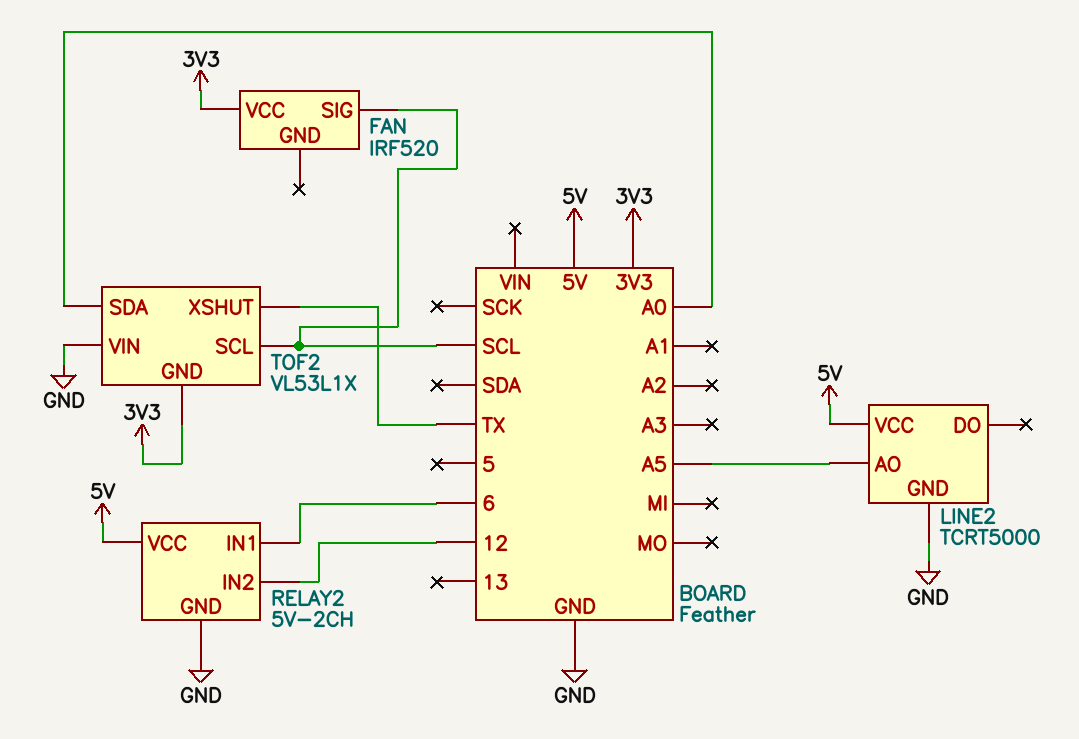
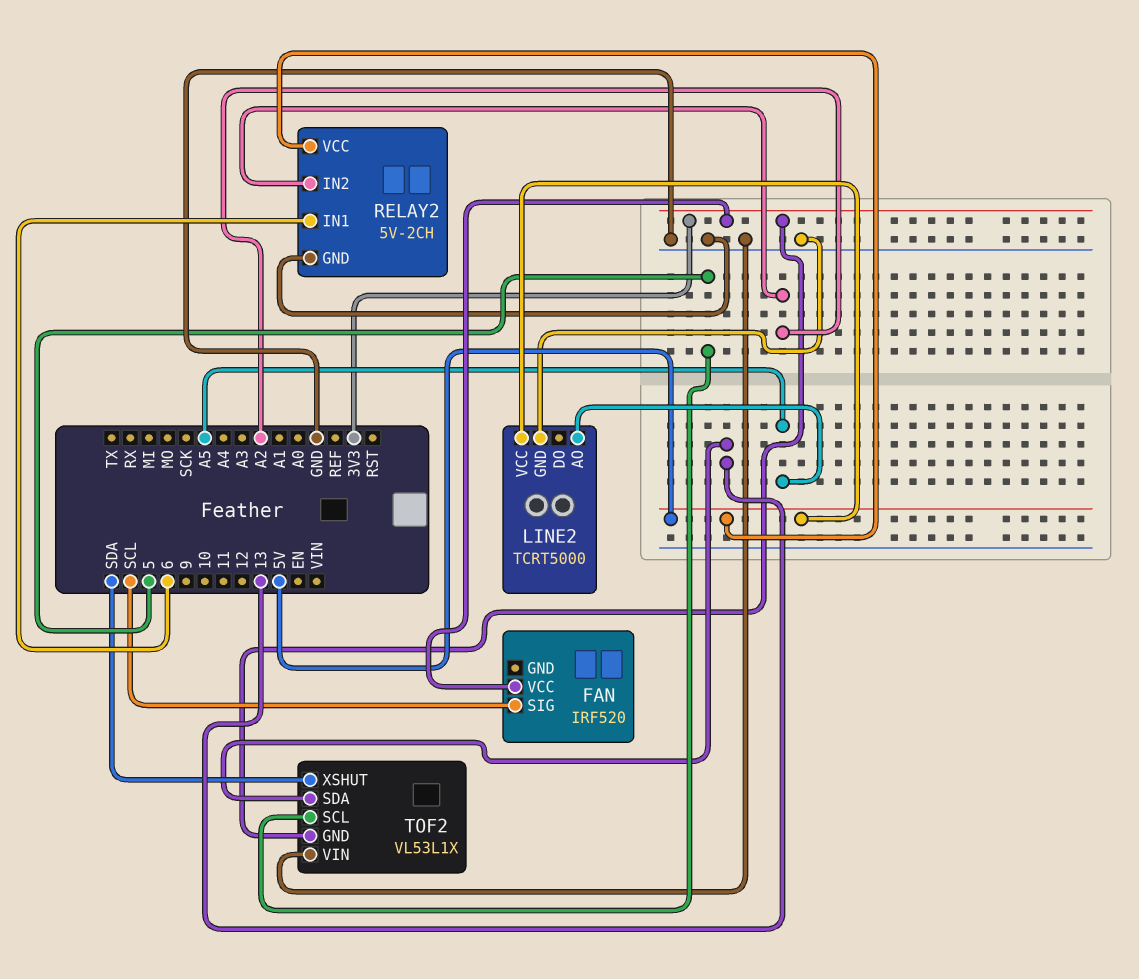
RELAY2 pin IN2: 12 -> A2
TOF2 pin SCL: SCL -> 5
TOF2 pin SDA: A0 -> 13
TOF2 pin XSHUT: TX -> SDA

